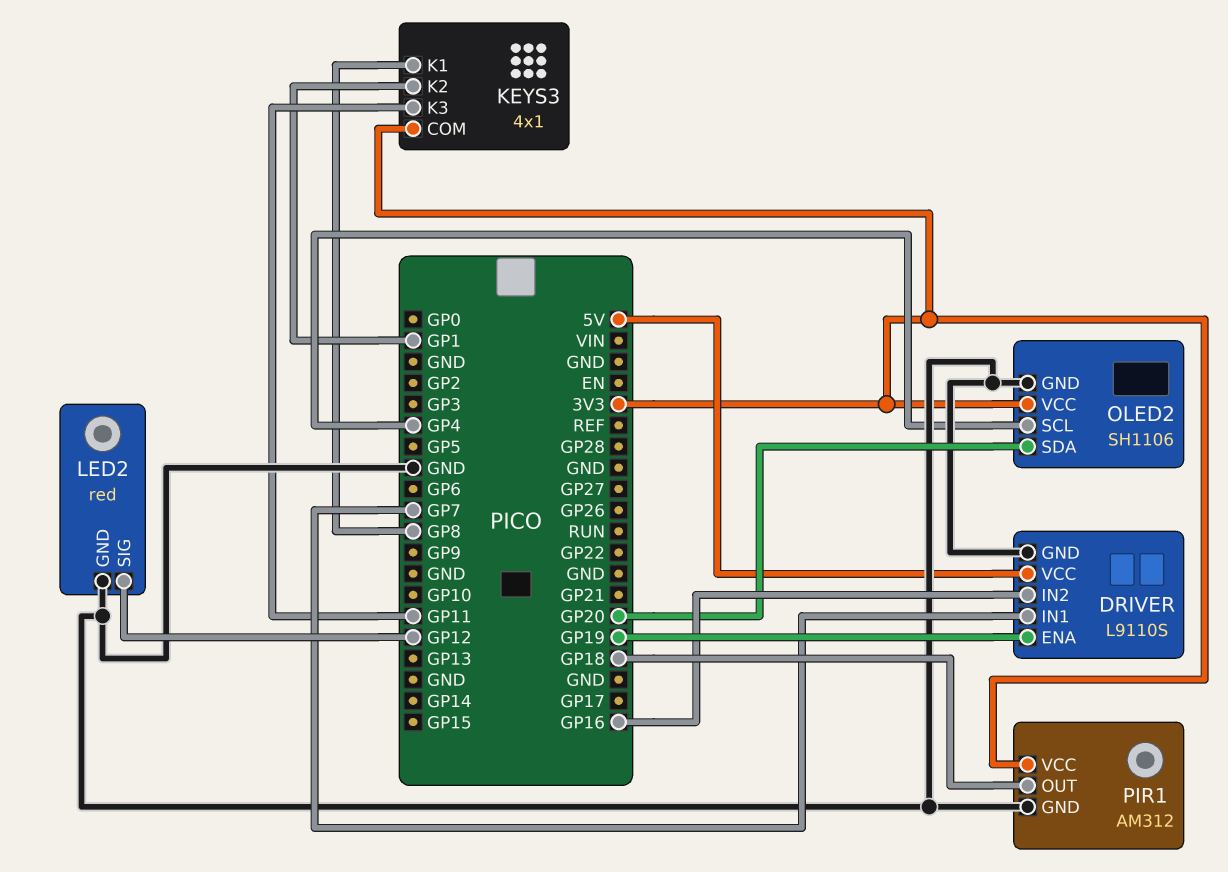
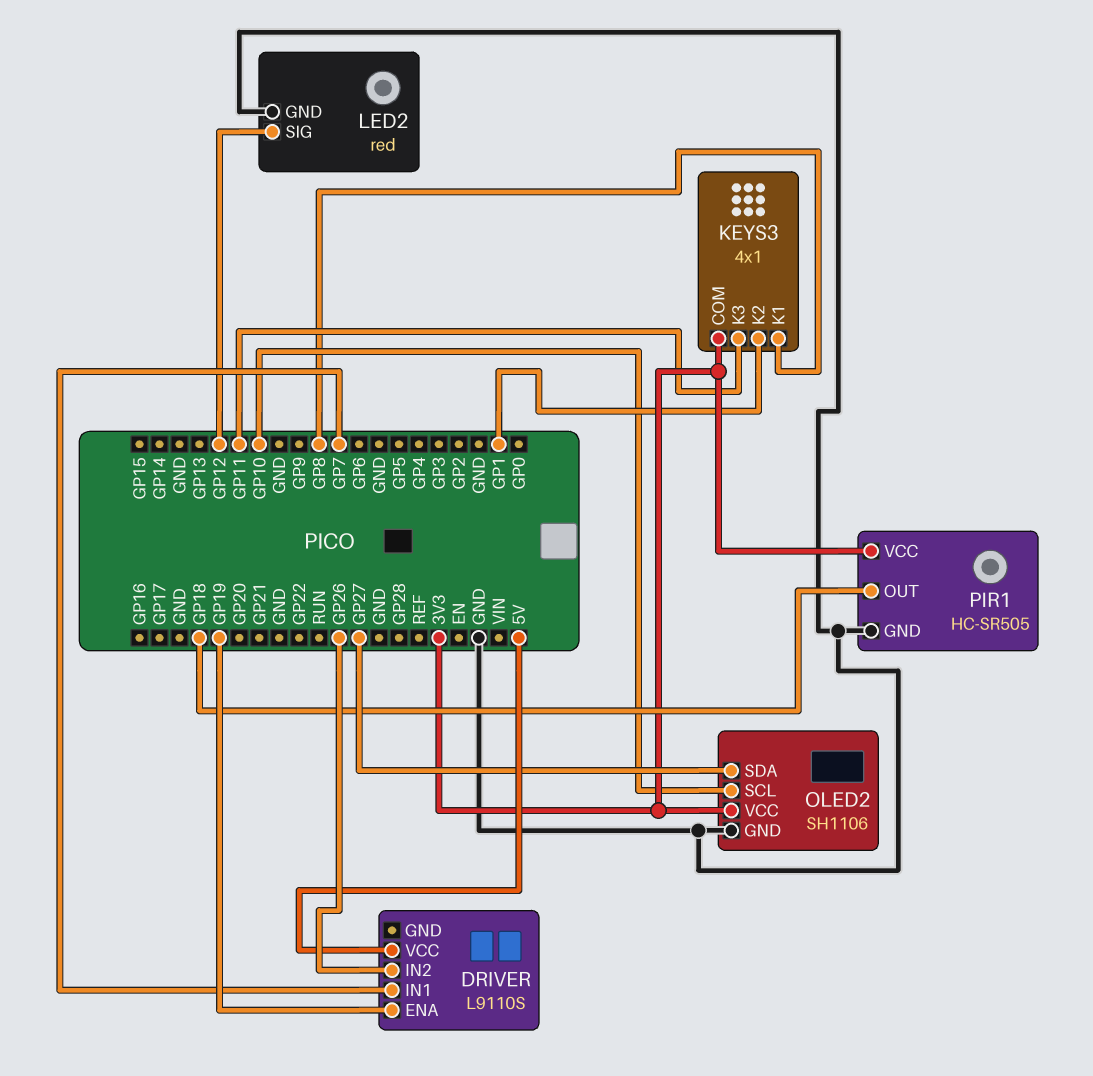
DRIVER pin GND: GND -> none
DRIVER pin IN2: GP16 -> GP26
OLED2 pin SCL: GP4 -> GP10
OLED2 pin SDA: GP20 -> GP27
PIR1: AM312 -> HC-SR505

